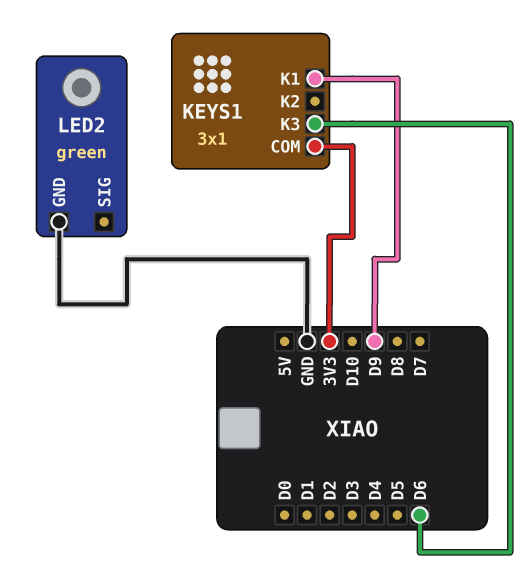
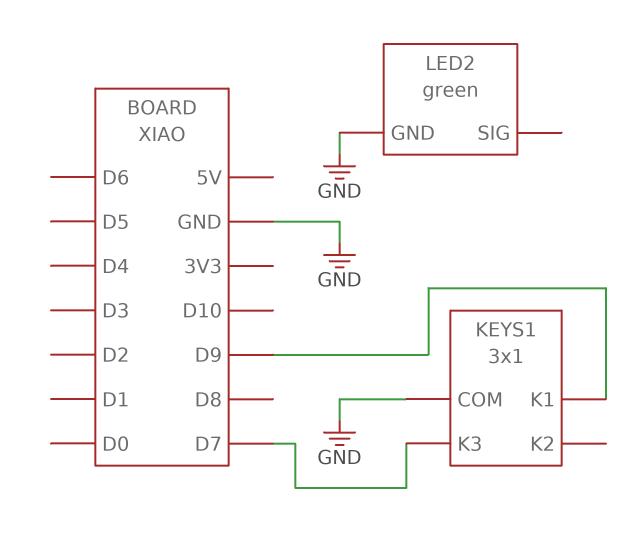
KEYS1 pin COM: 3V3 -> GND
KEYS1 pin K3: D6 -> D7

